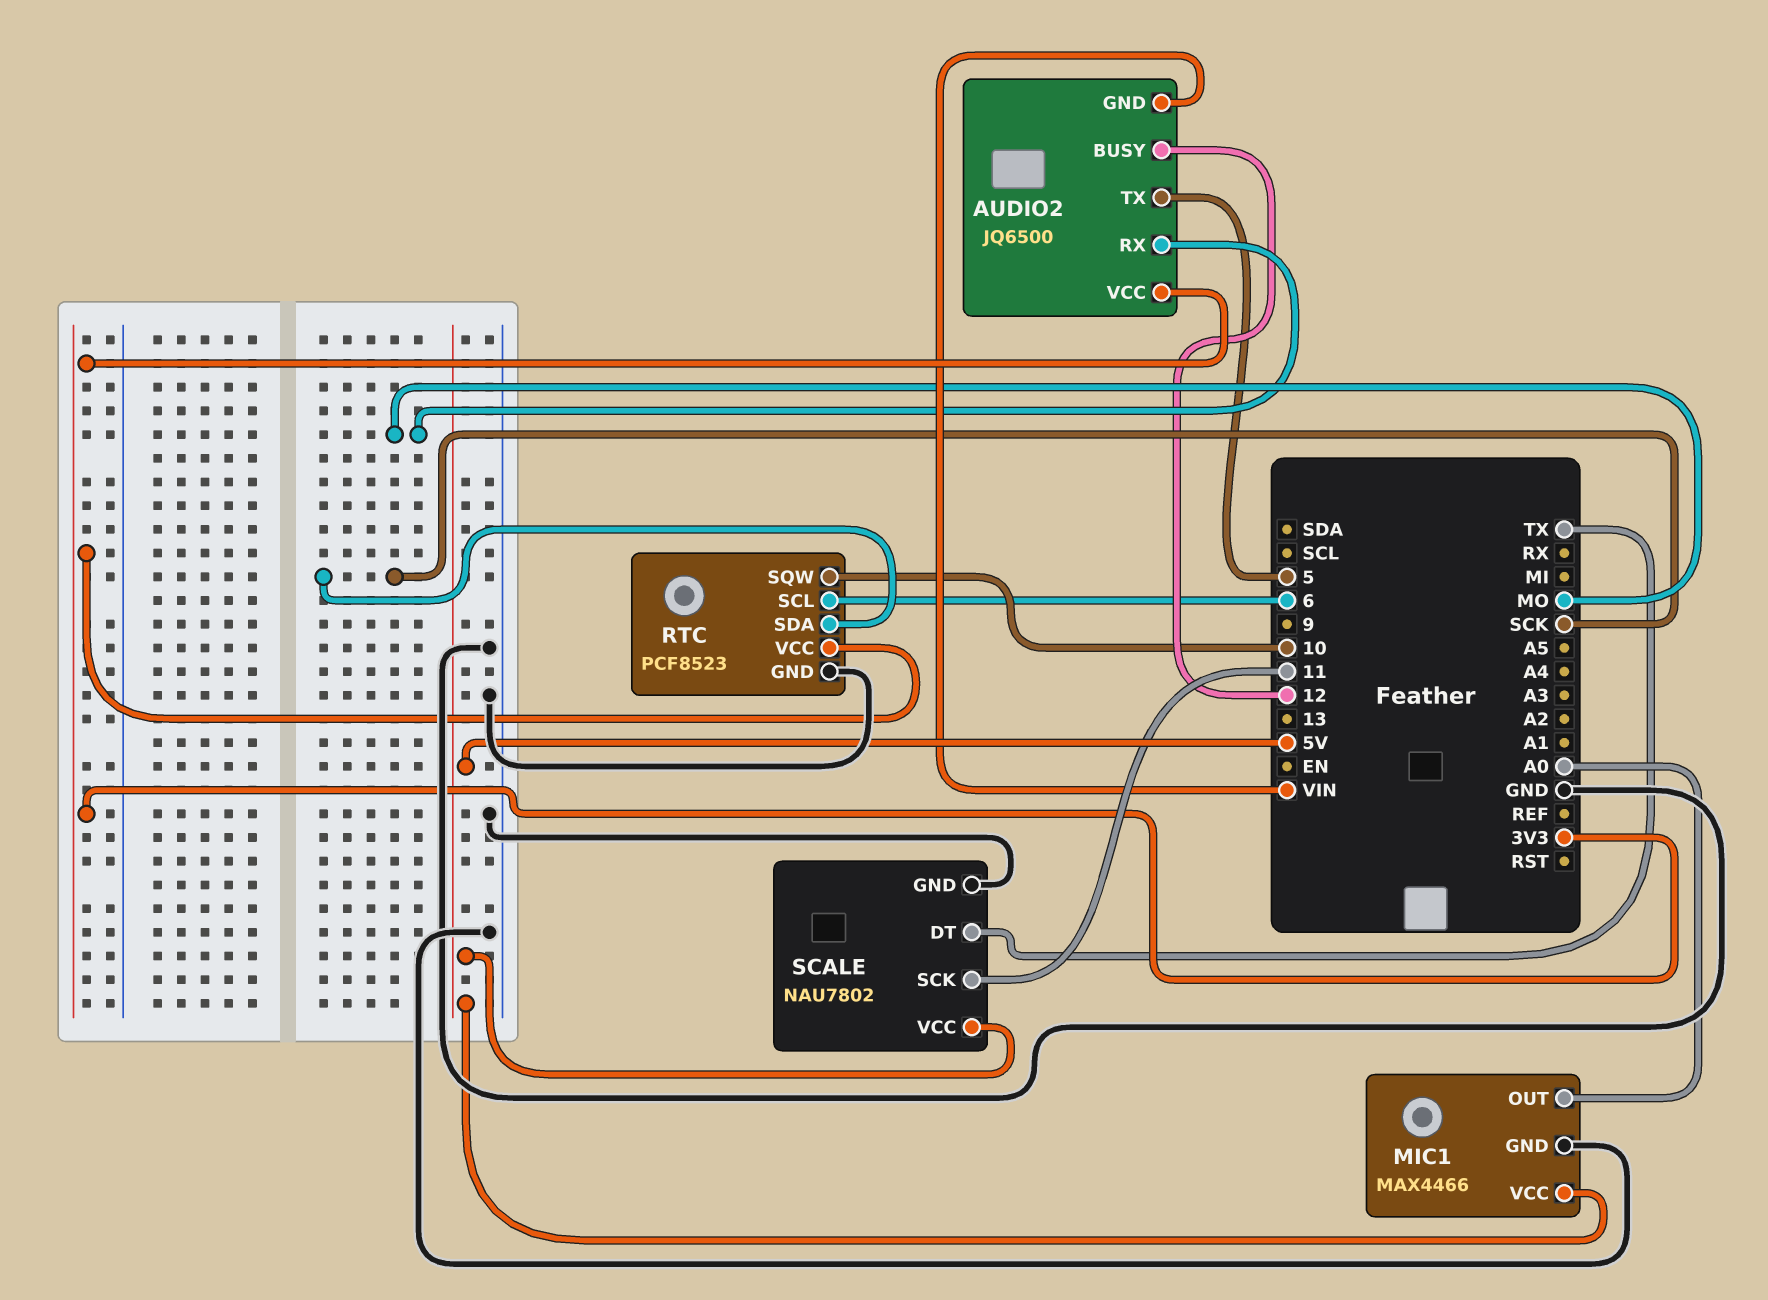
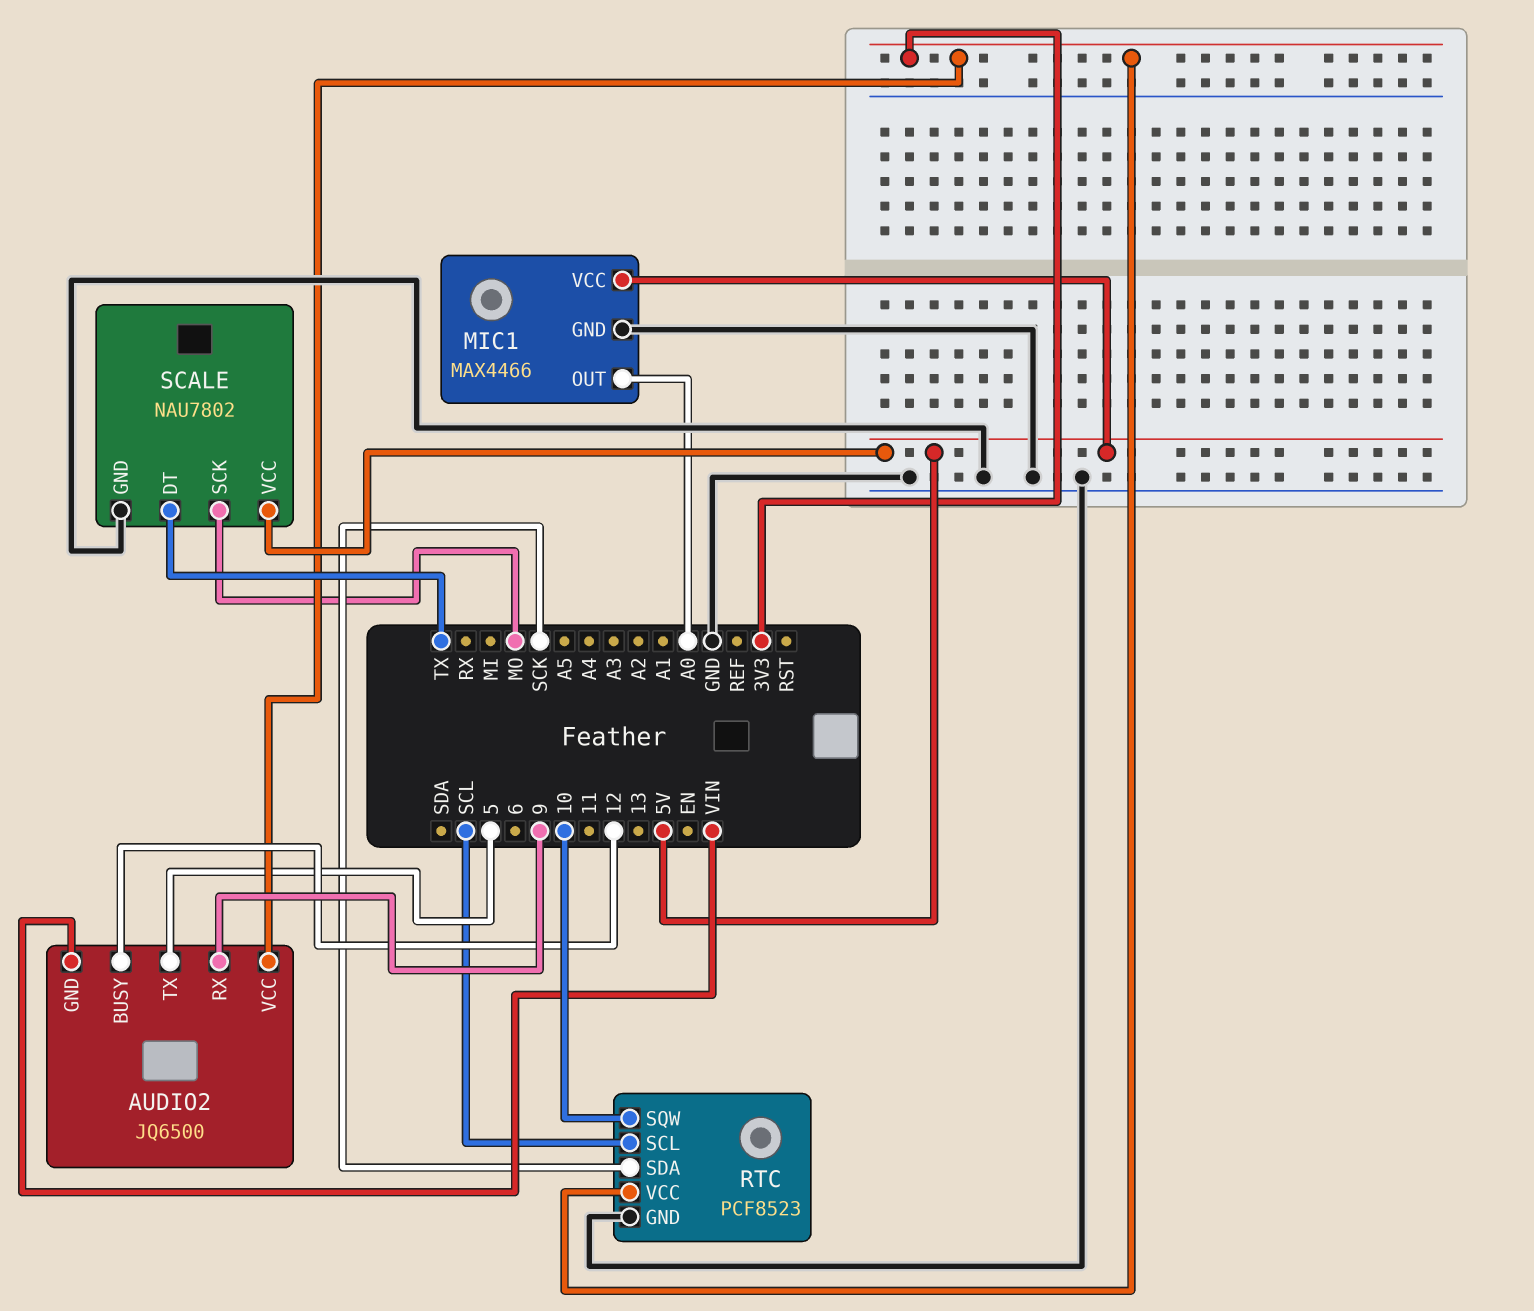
AUDIO2 pin RX: MO -> 9
RTC pin SCL: 6 -> SCL
SCALE pin SCK: 11 -> MO

